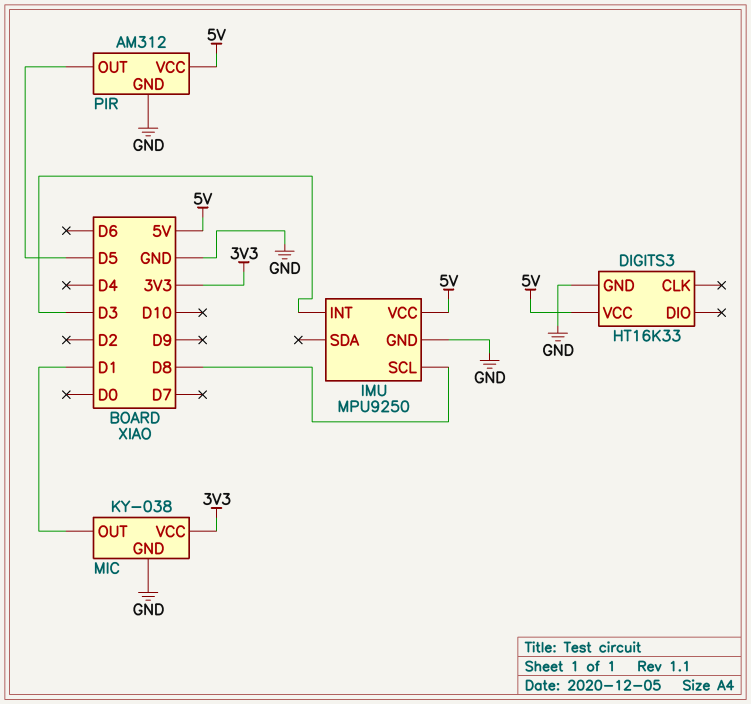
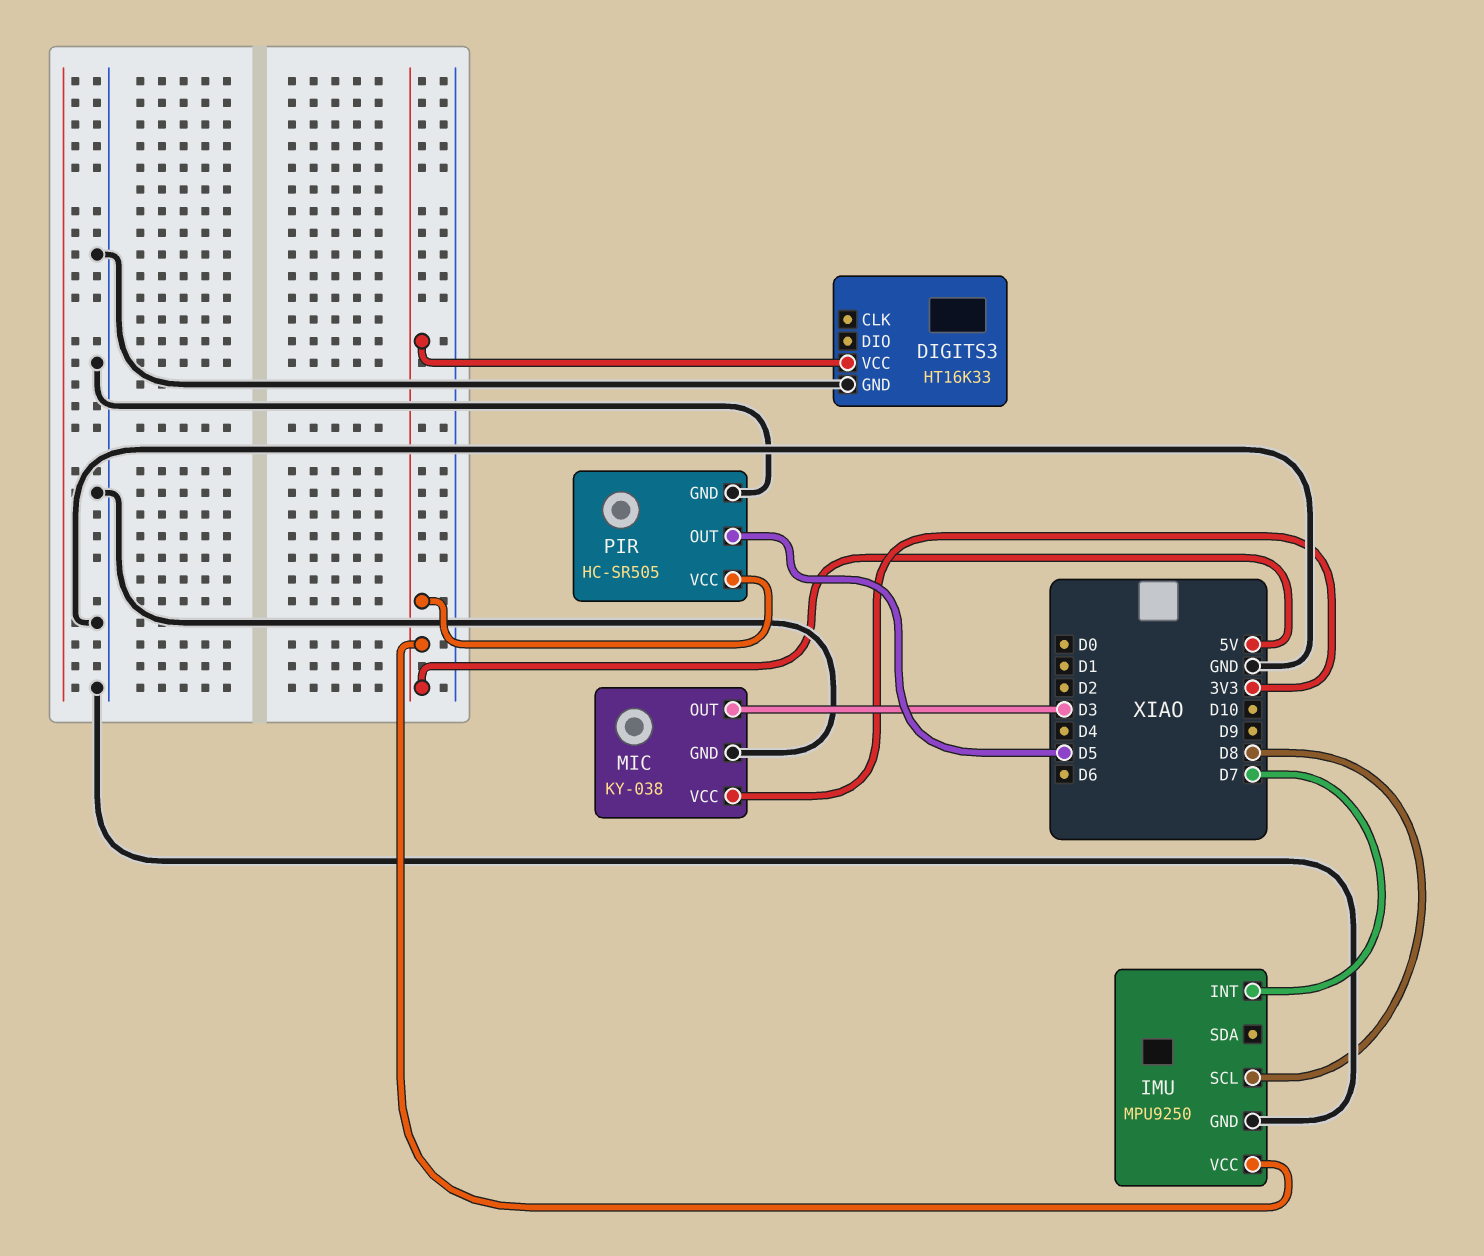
IMU pin INT: D3 -> D7
MIC pin OUT: D1 -> D3
PIR: AM312 -> HC-SR505

